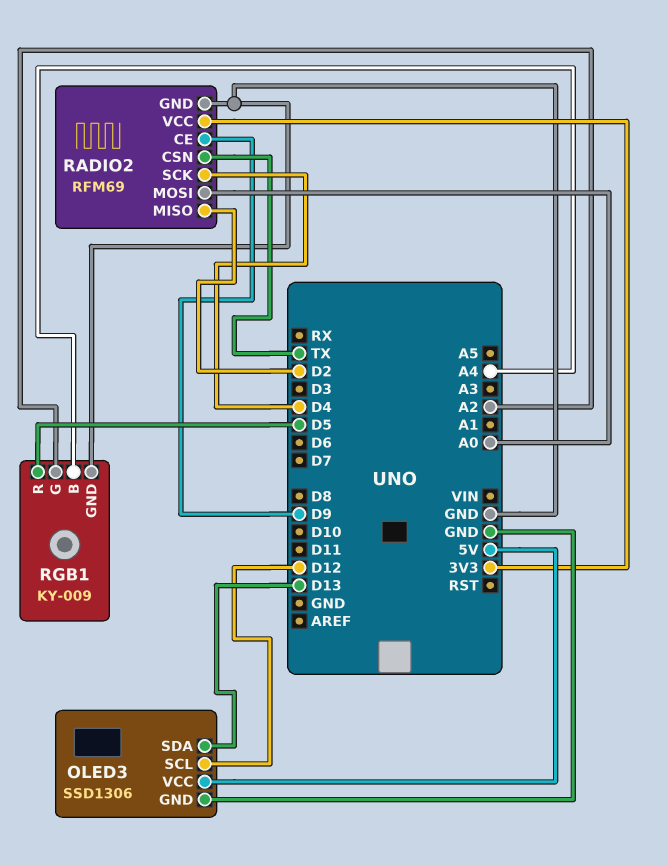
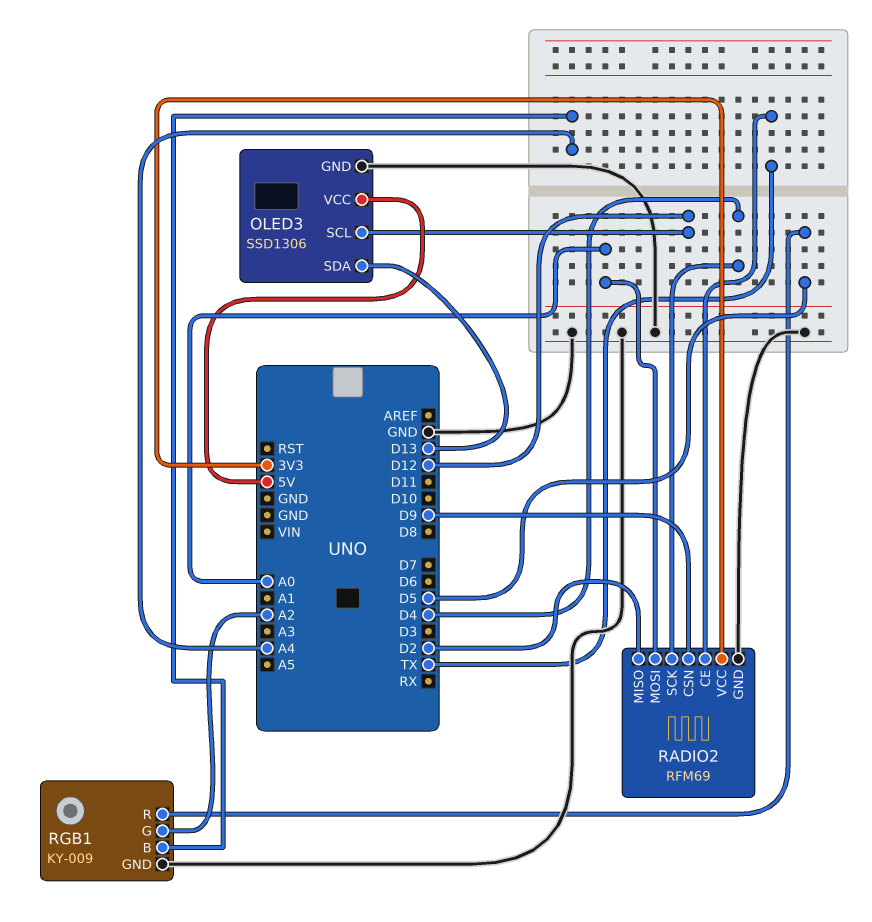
RADIO2 pin CE: D9 -> TX
RADIO2 pin CSN: TX -> D9

